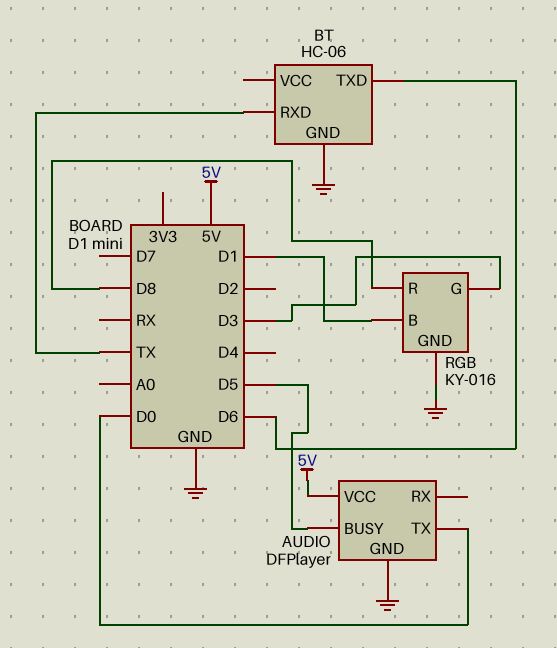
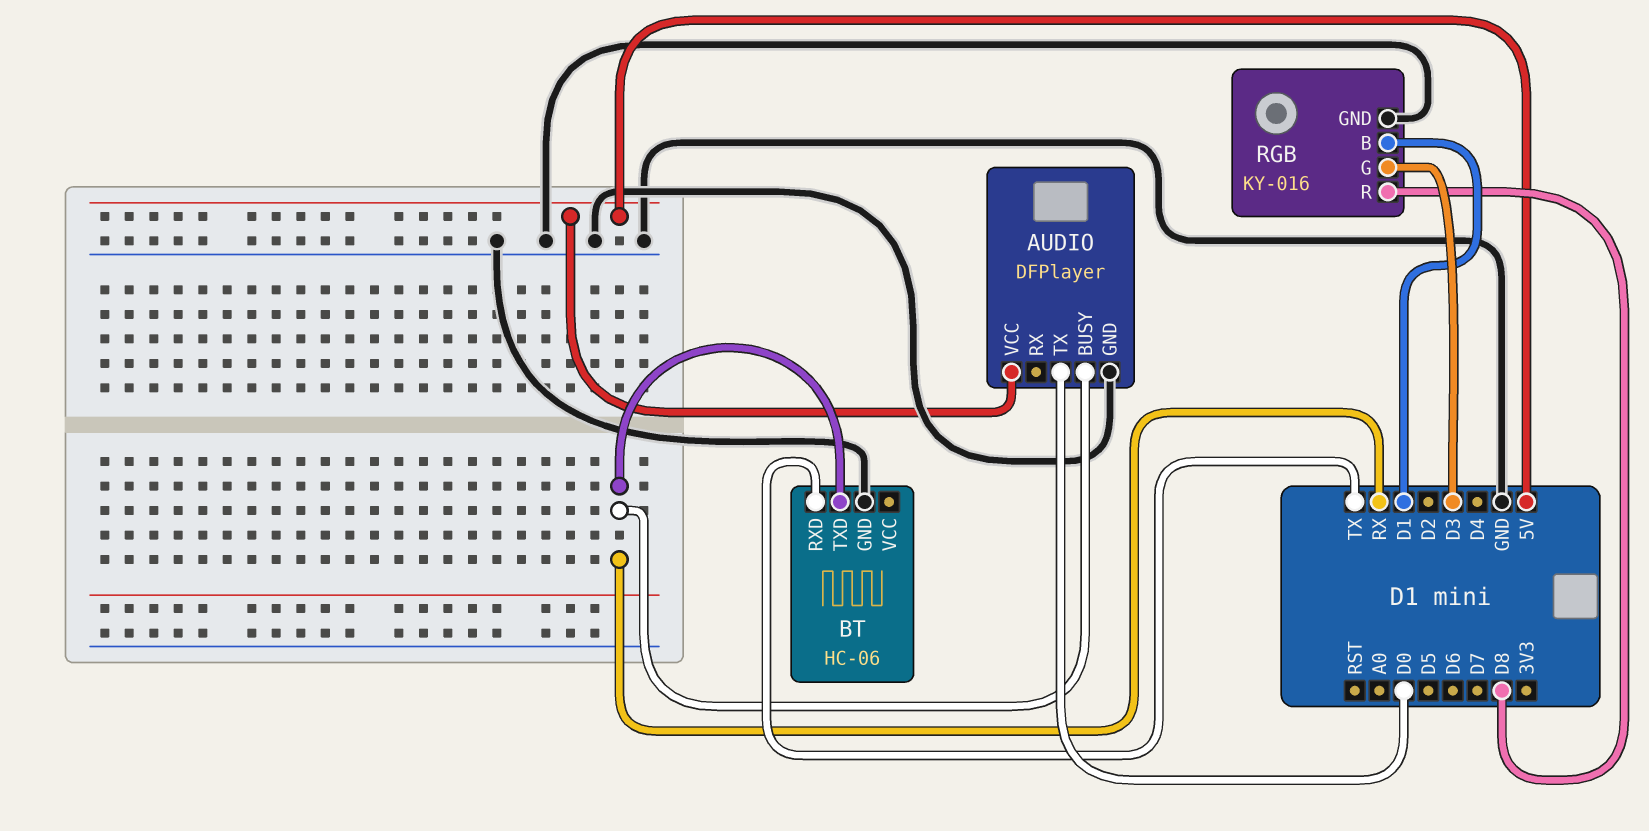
AUDIO pin BUSY: D5 -> RX
BT pin TXD: D6 -> RX

